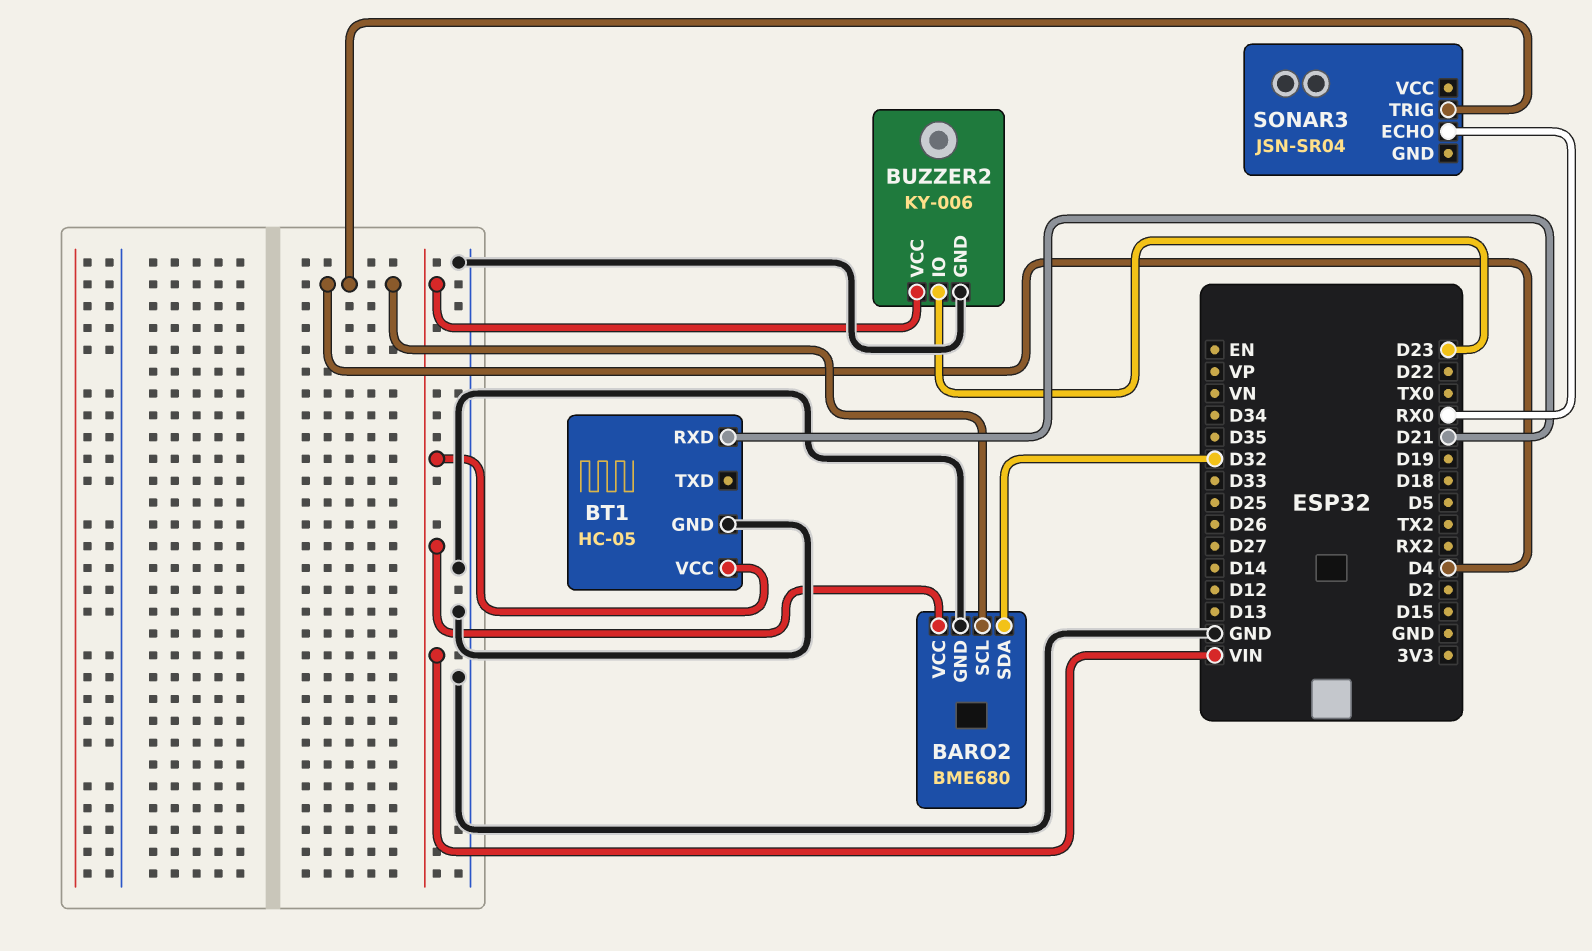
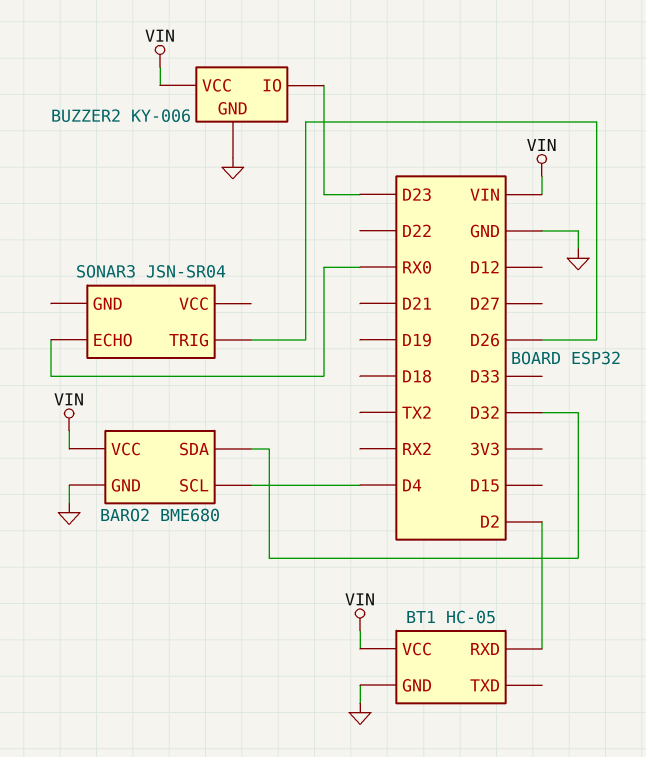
BT1 pin RXD: D21 -> D2
SONAR3 pin TRIG: D4 -> D26

